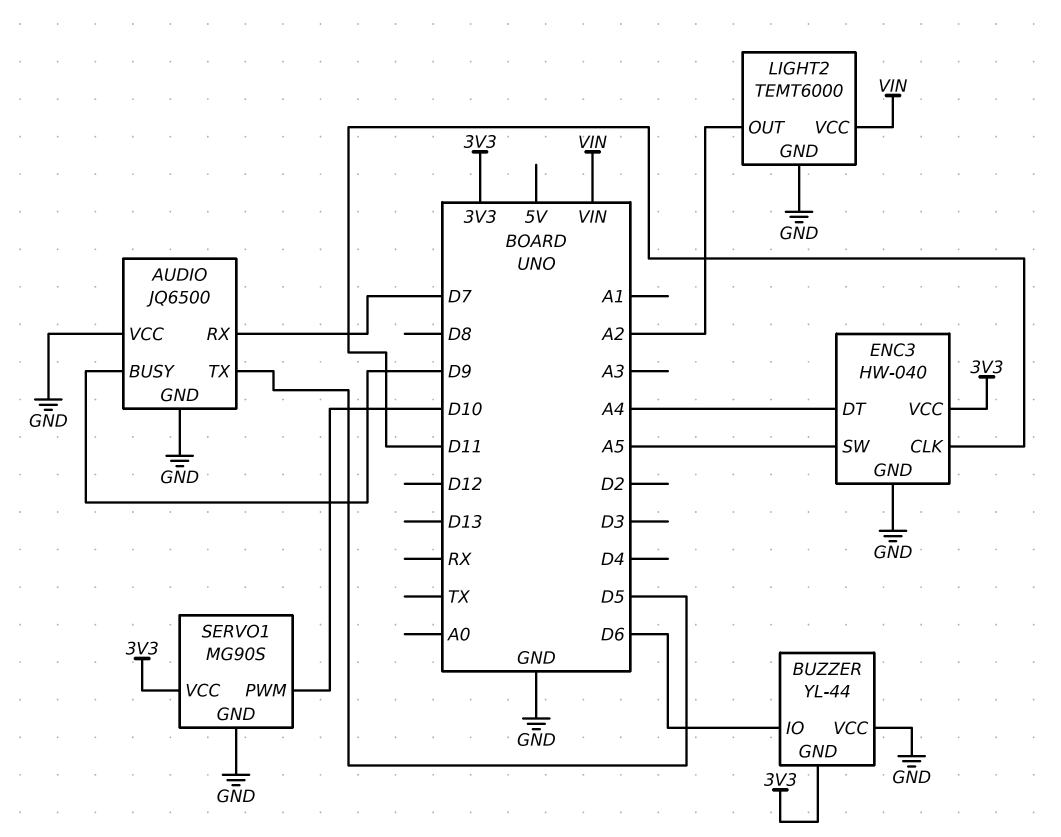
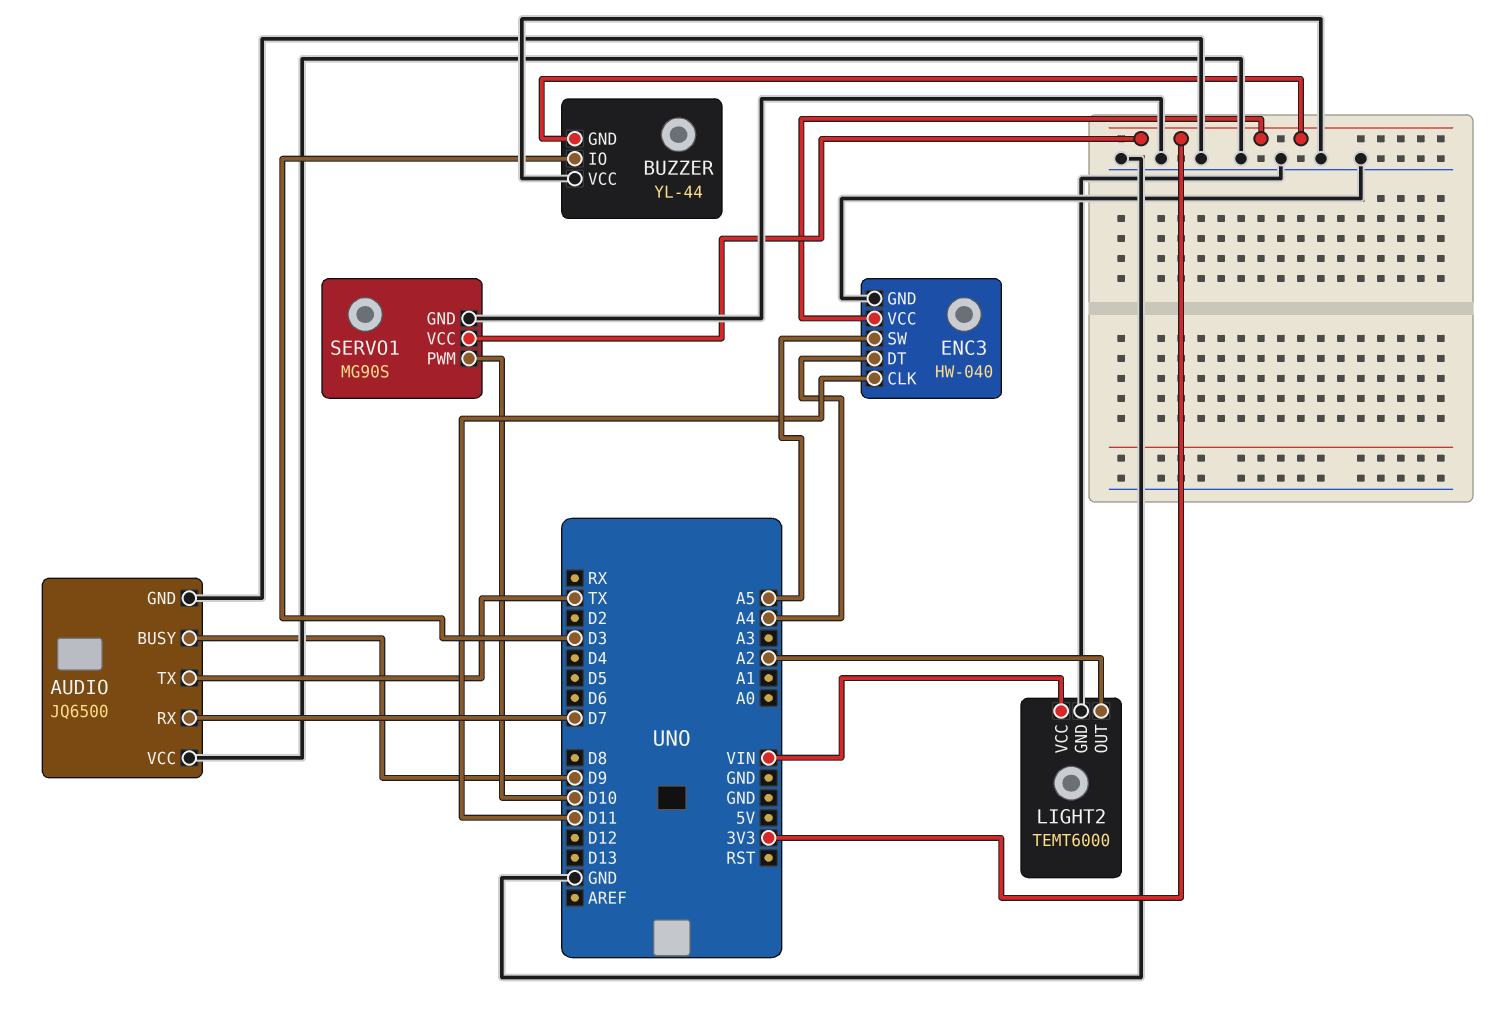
AUDIO pin TX: D5 -> TX
BUZZER pin IO: D6 -> D3

